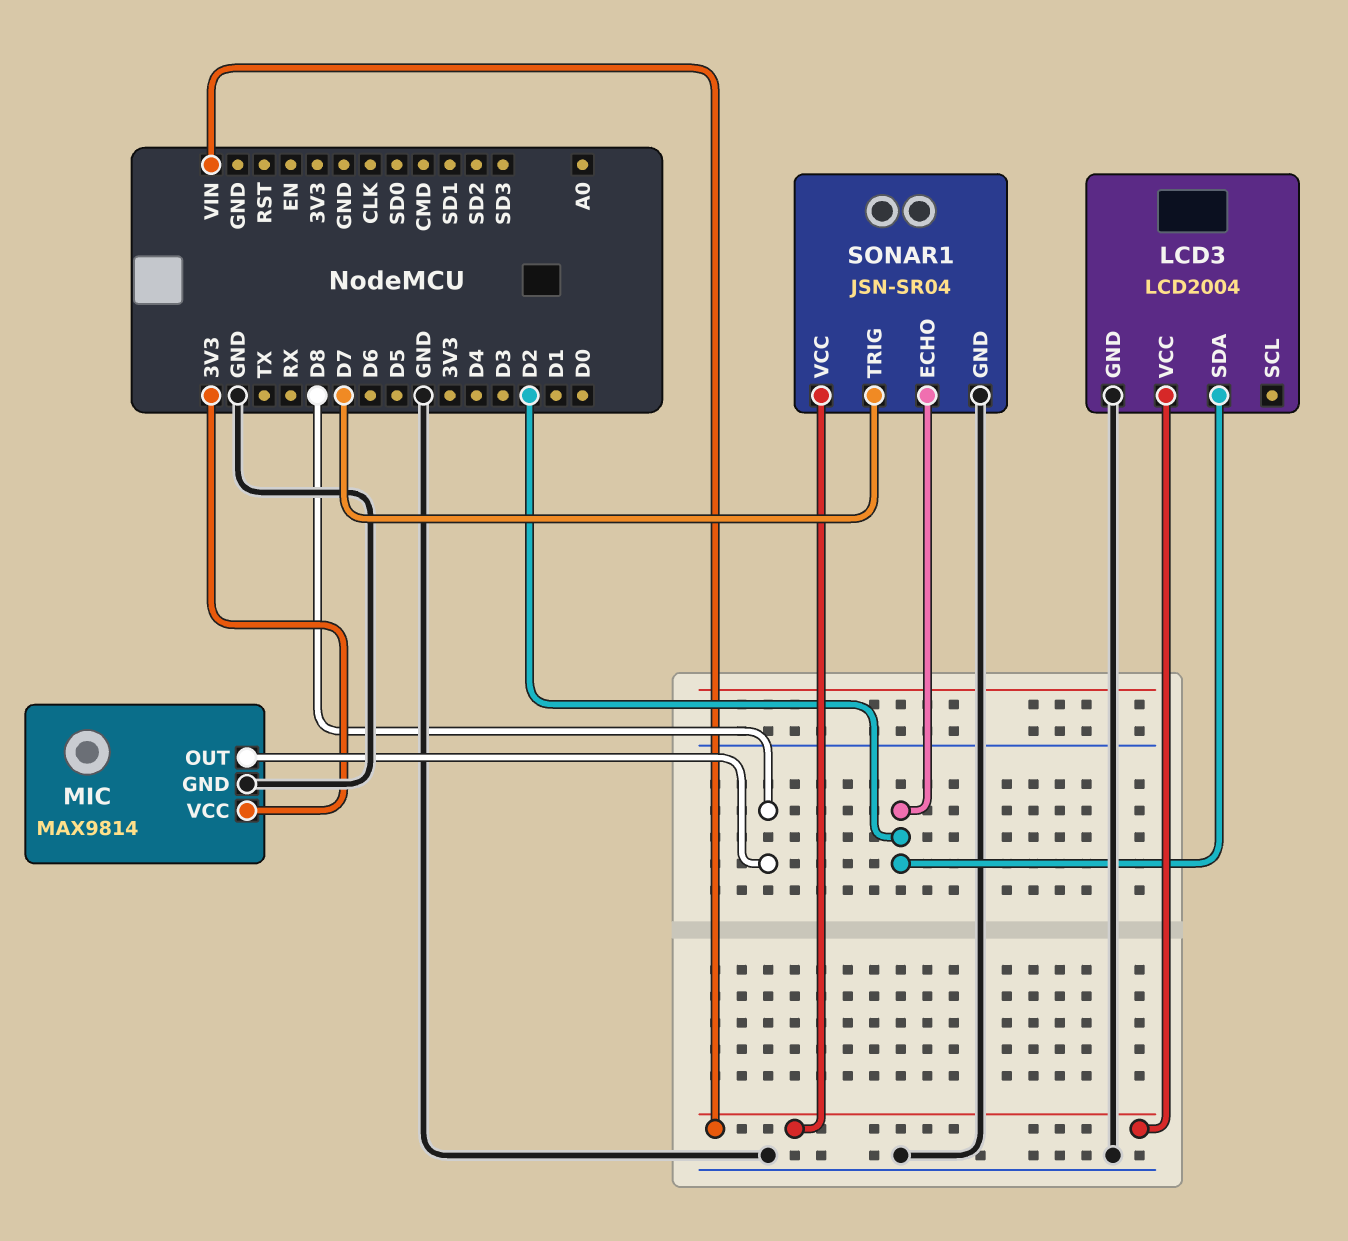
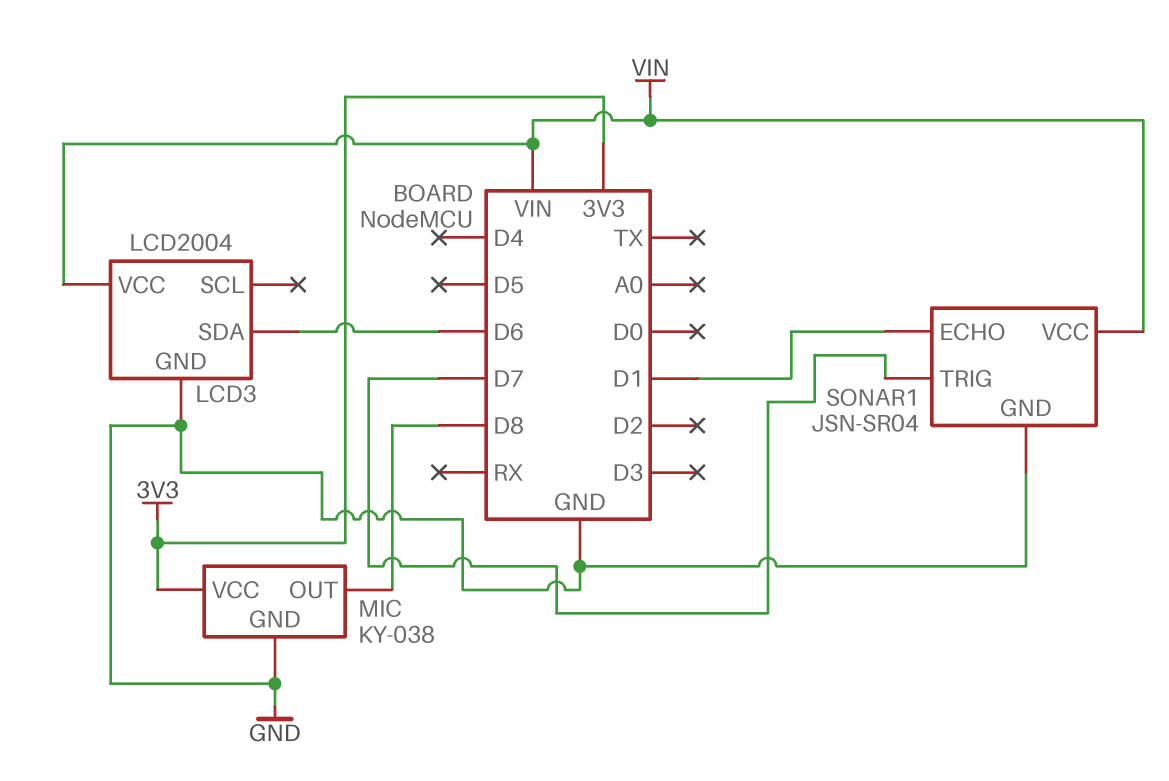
LCD3 pin SDA: D2 -> D6
MIC: MAX9814 -> KY-038
SONAR1 pin ECHO: D2 -> D1

